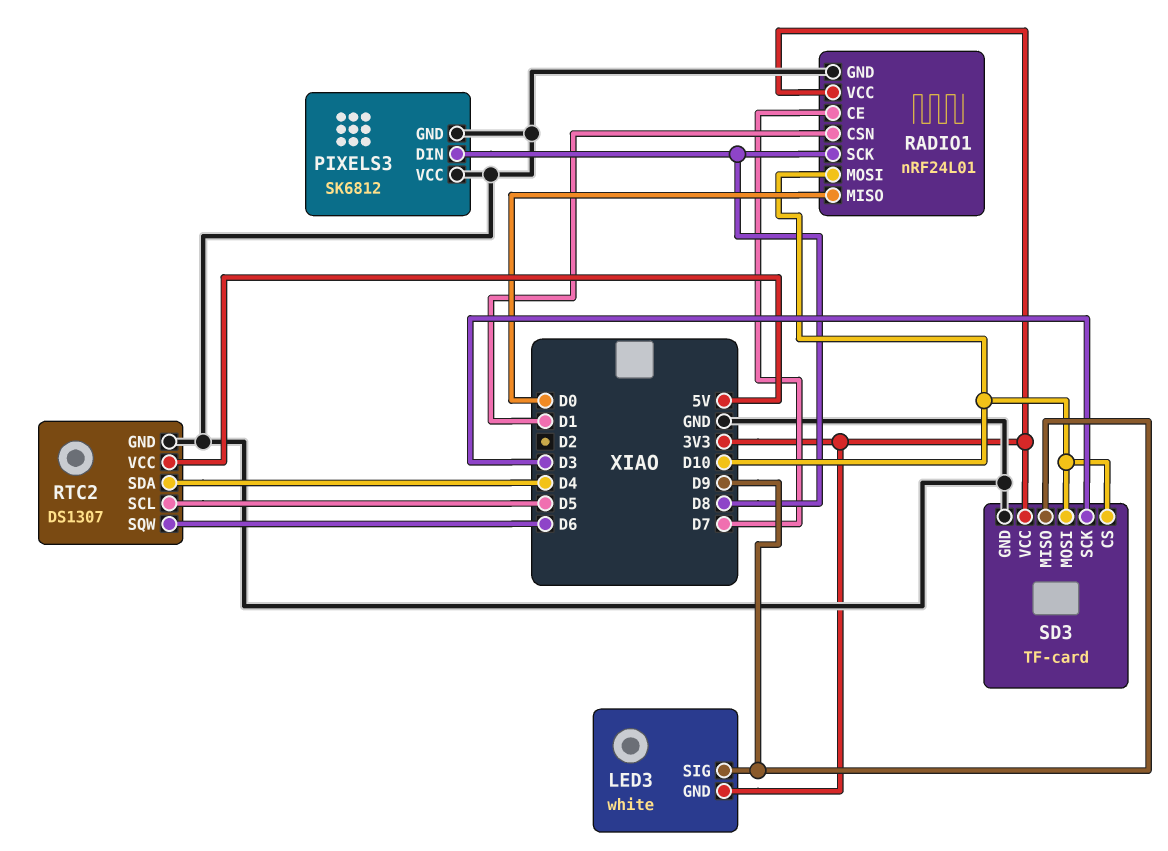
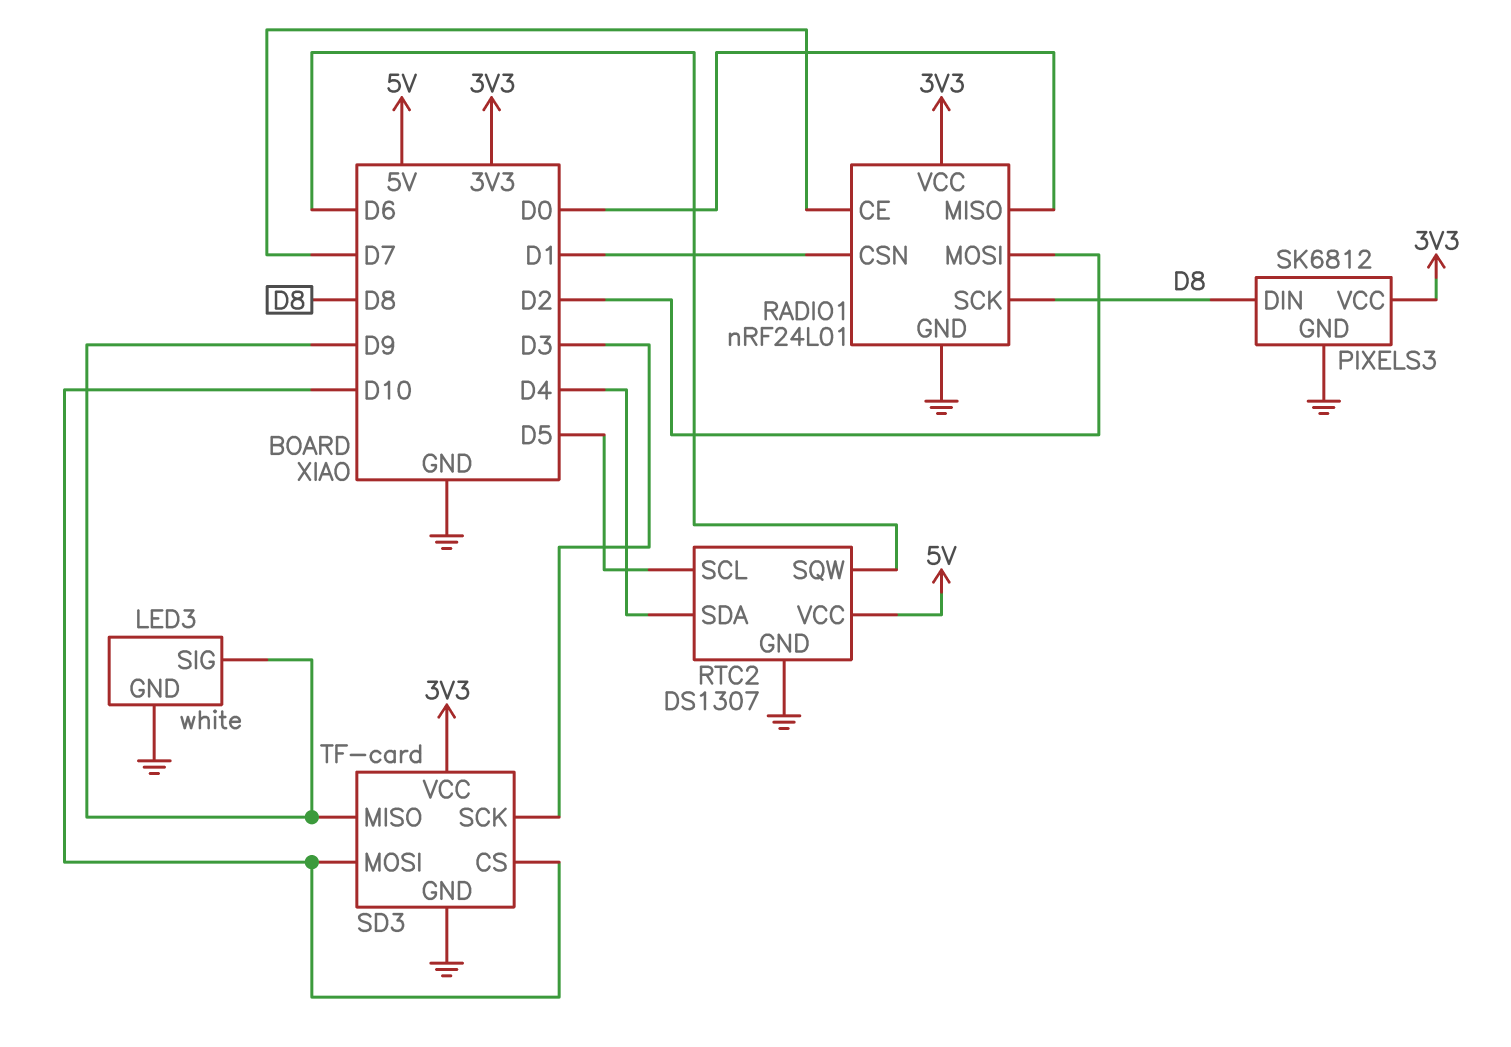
LED3 pin GND: 3V3 -> GND
PIXELS3 pin VCC: GND -> 3V3
RADIO1 pin MOSI: D10 -> D2

